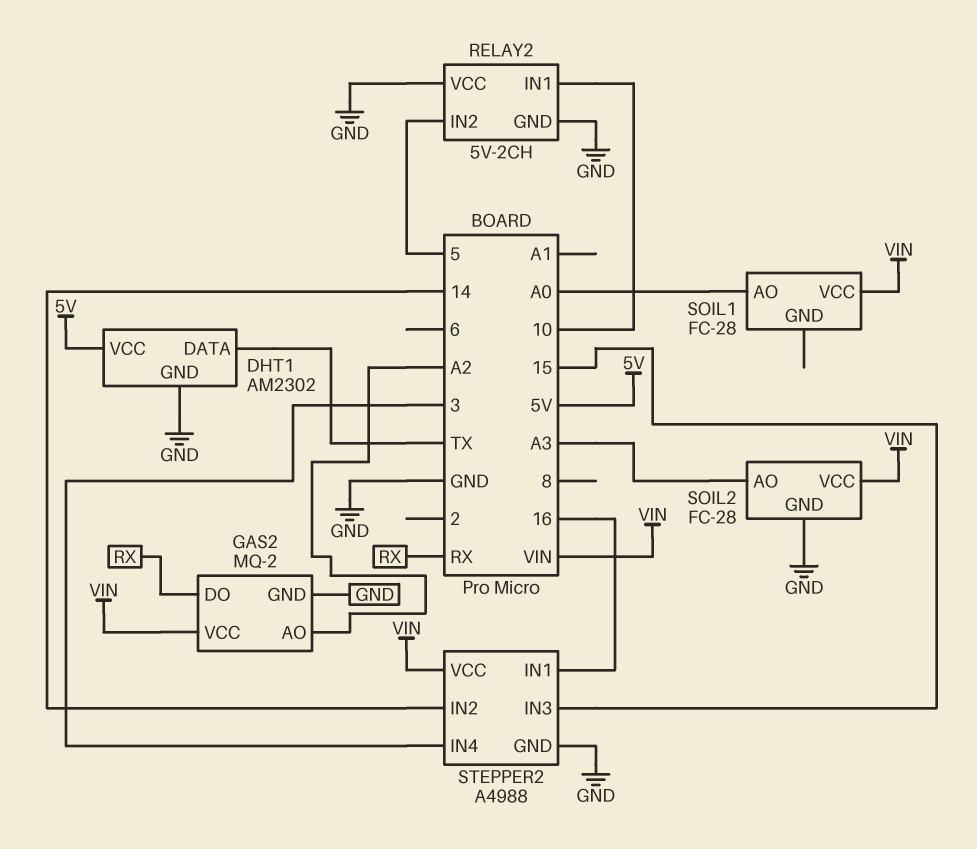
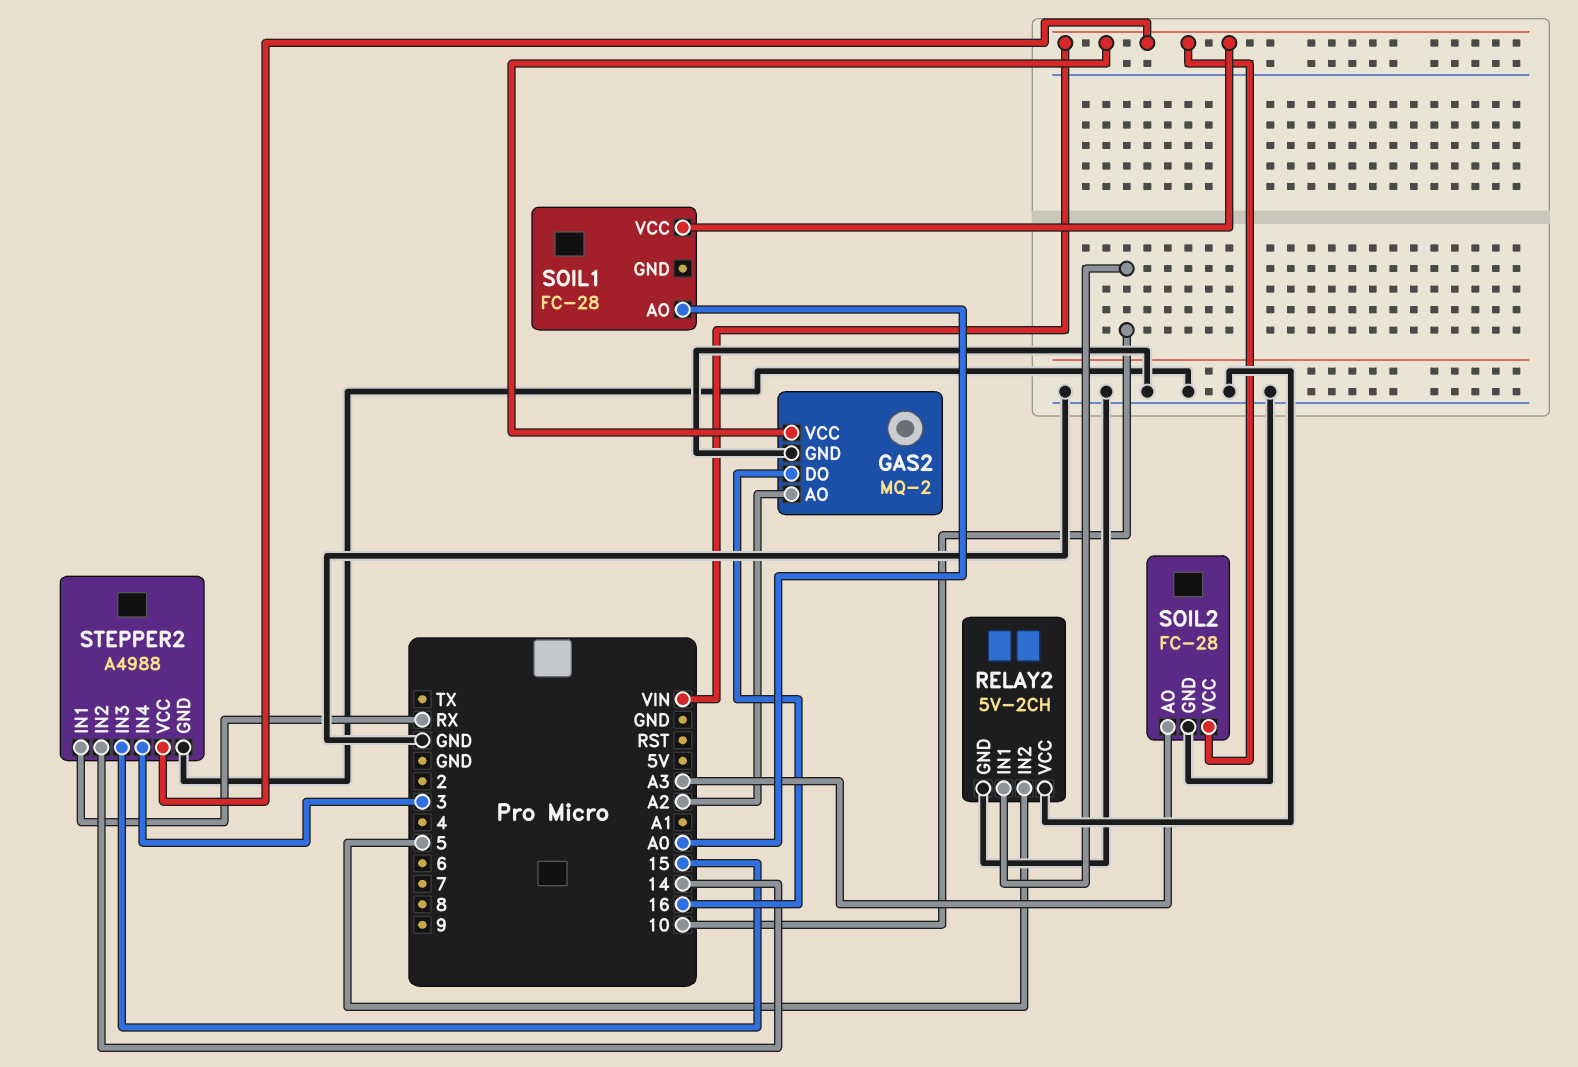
DHT1: AM2302 -> none
DHT1 pin DATA: TX -> none
DHT1 pin GND: GND -> none
DHT1 pin VCC: 5V -> none
GAS2 pin DO: RX -> 16
STEPPER2 pin IN1: 16 -> RX

